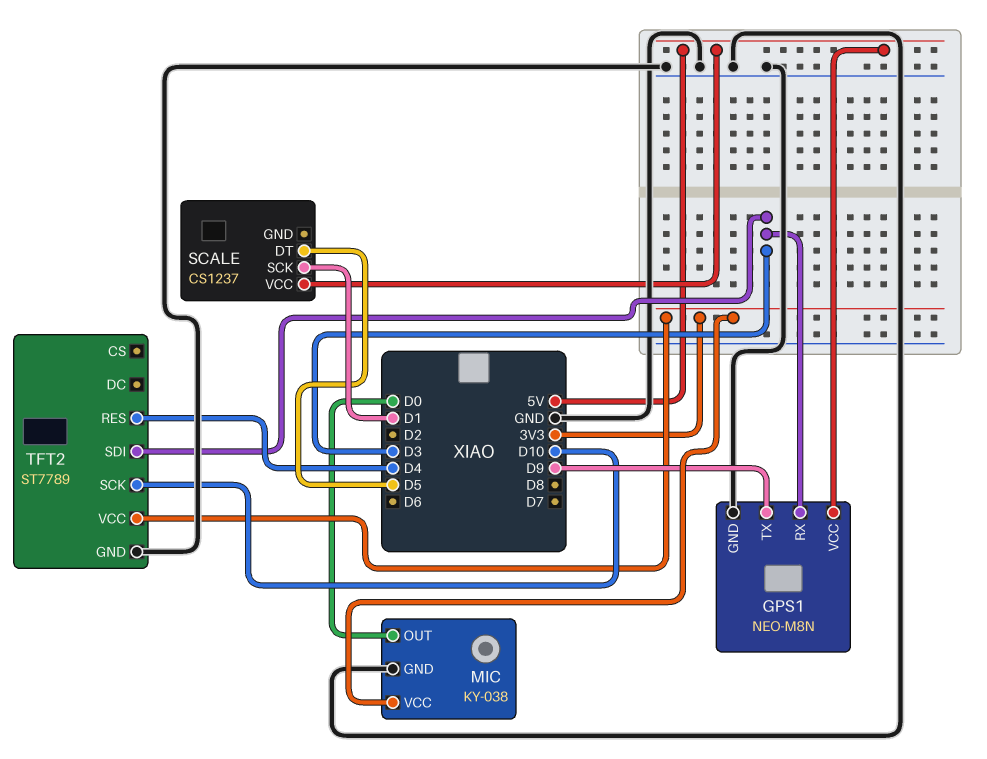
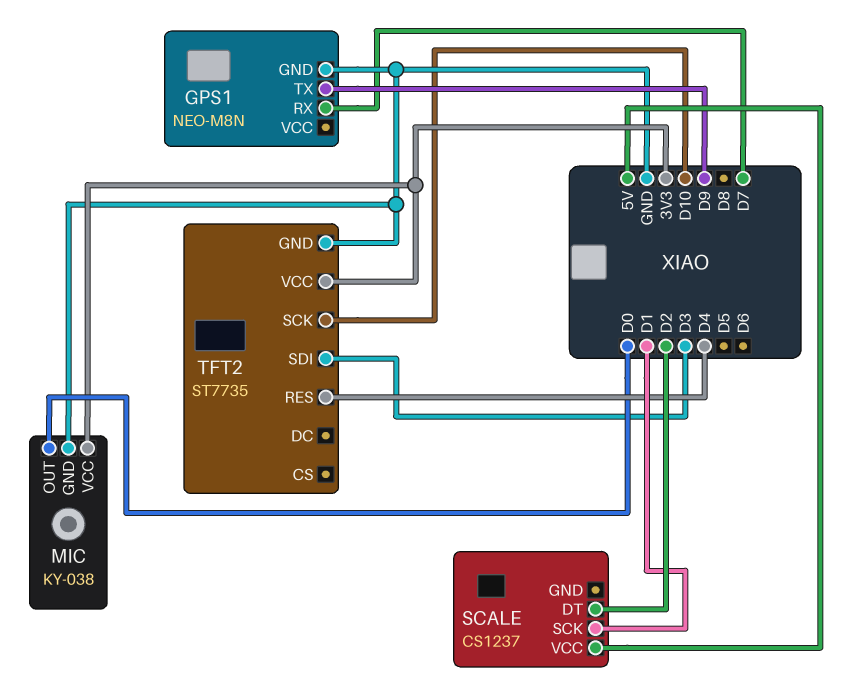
GPS1 pin RX: D3 -> D7
GPS1 pin VCC: 5V -> none
SCALE pin DT: D5 -> D2
TFT2: ST7789 -> ST7735

